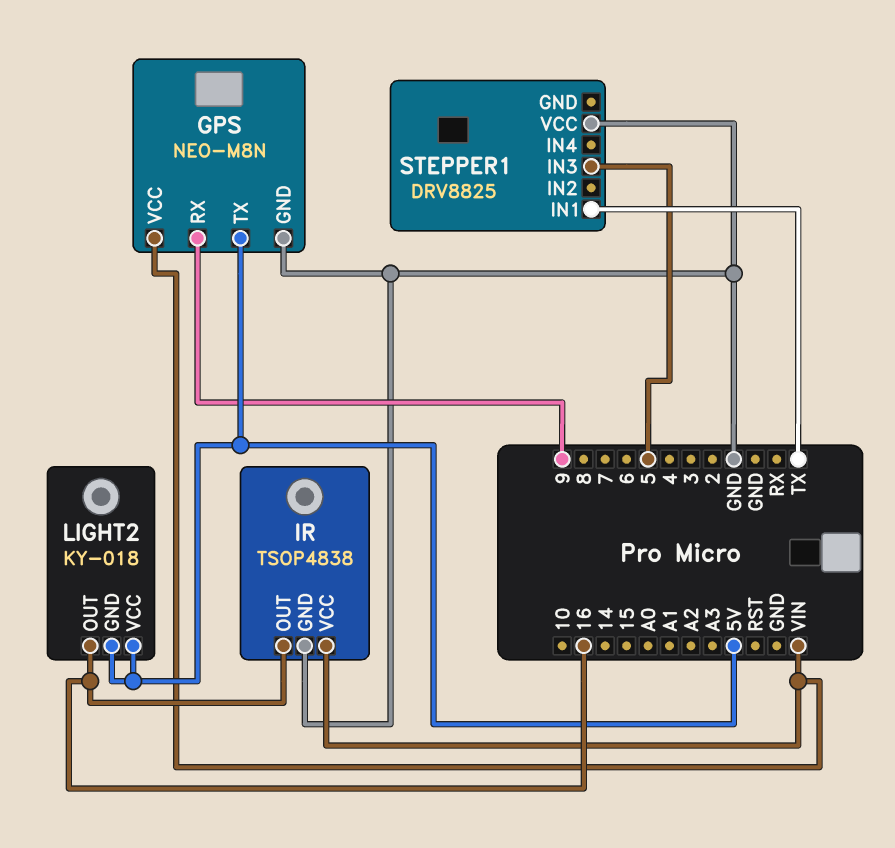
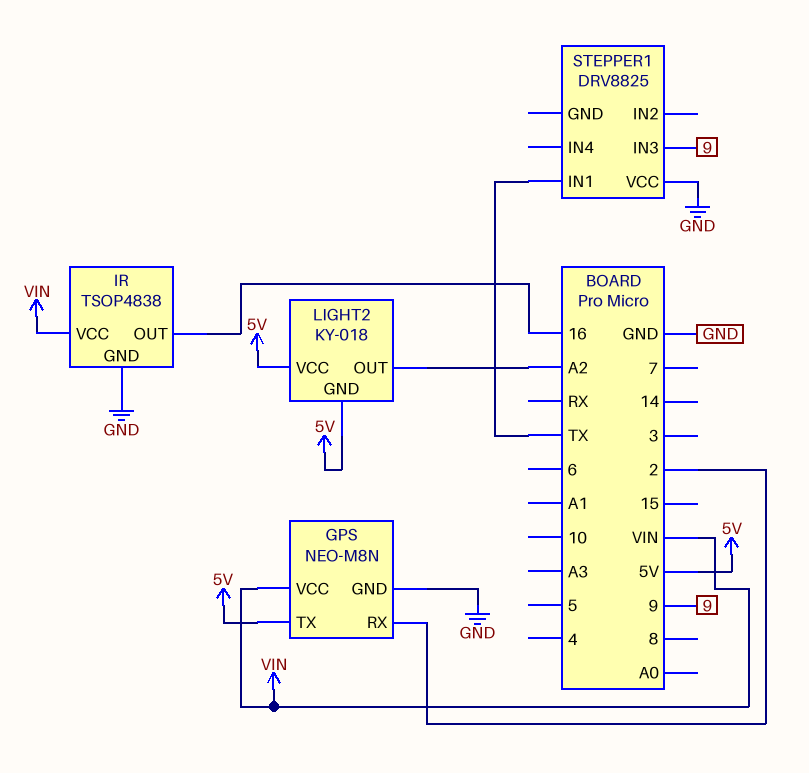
GPS pin RX: 9 -> 2
LIGHT2 pin OUT: 16 -> A2
STEPPER1 pin IN3: 5 -> 9

